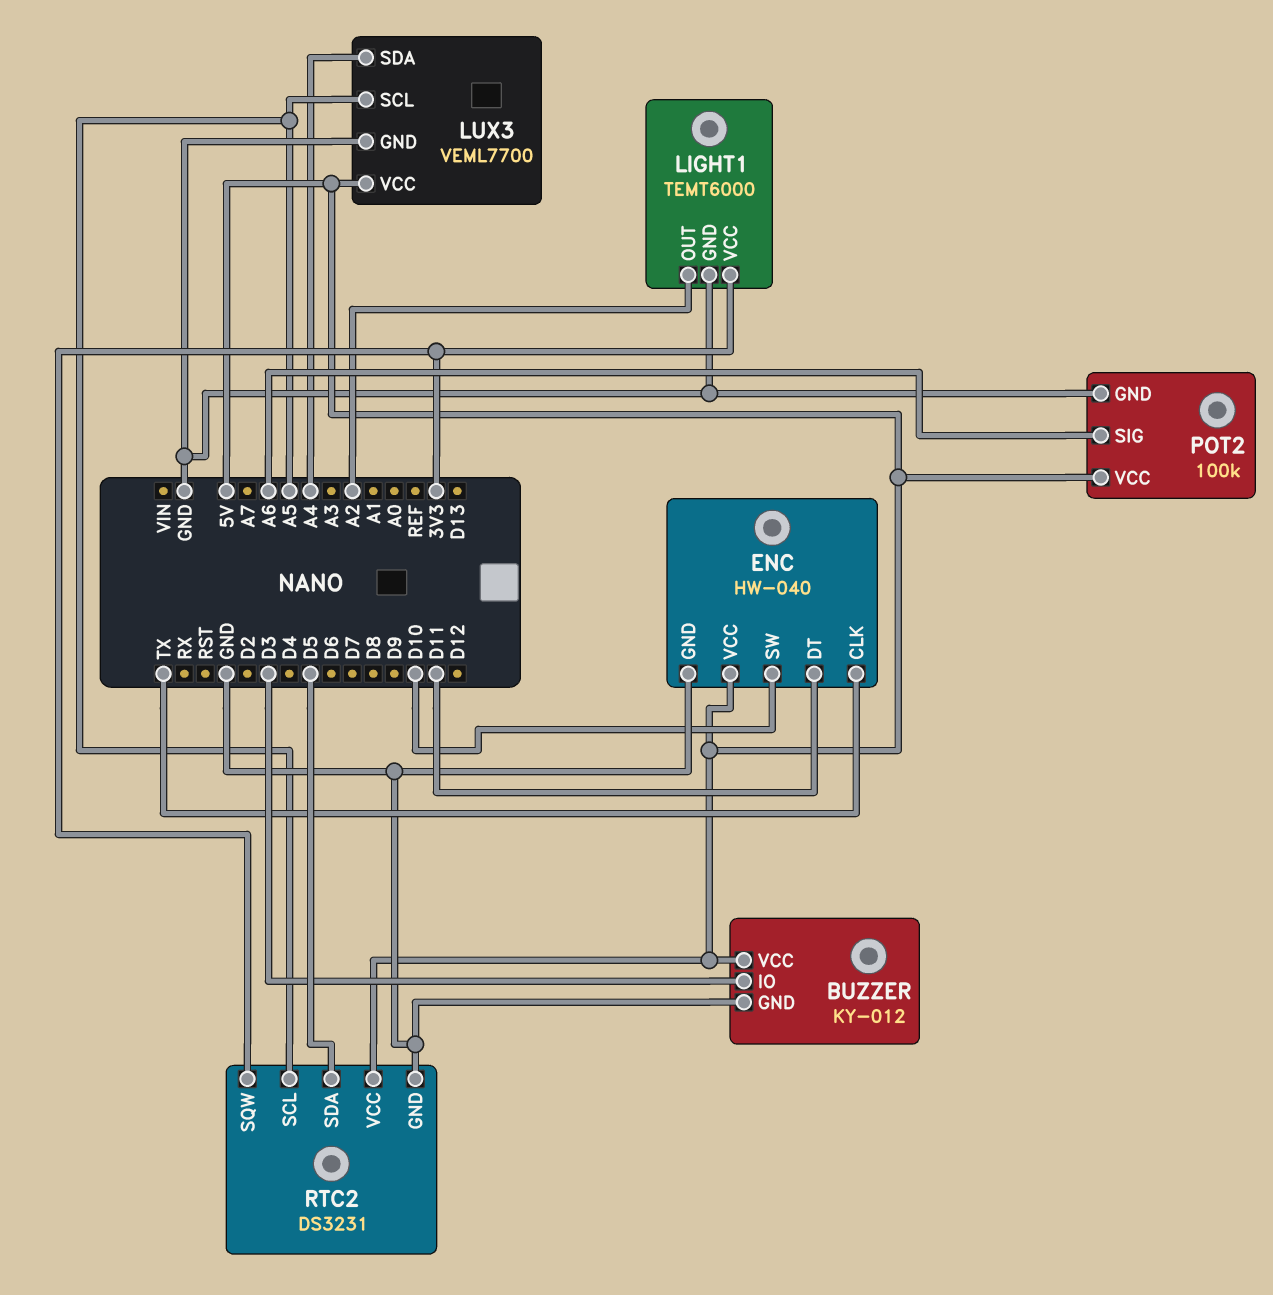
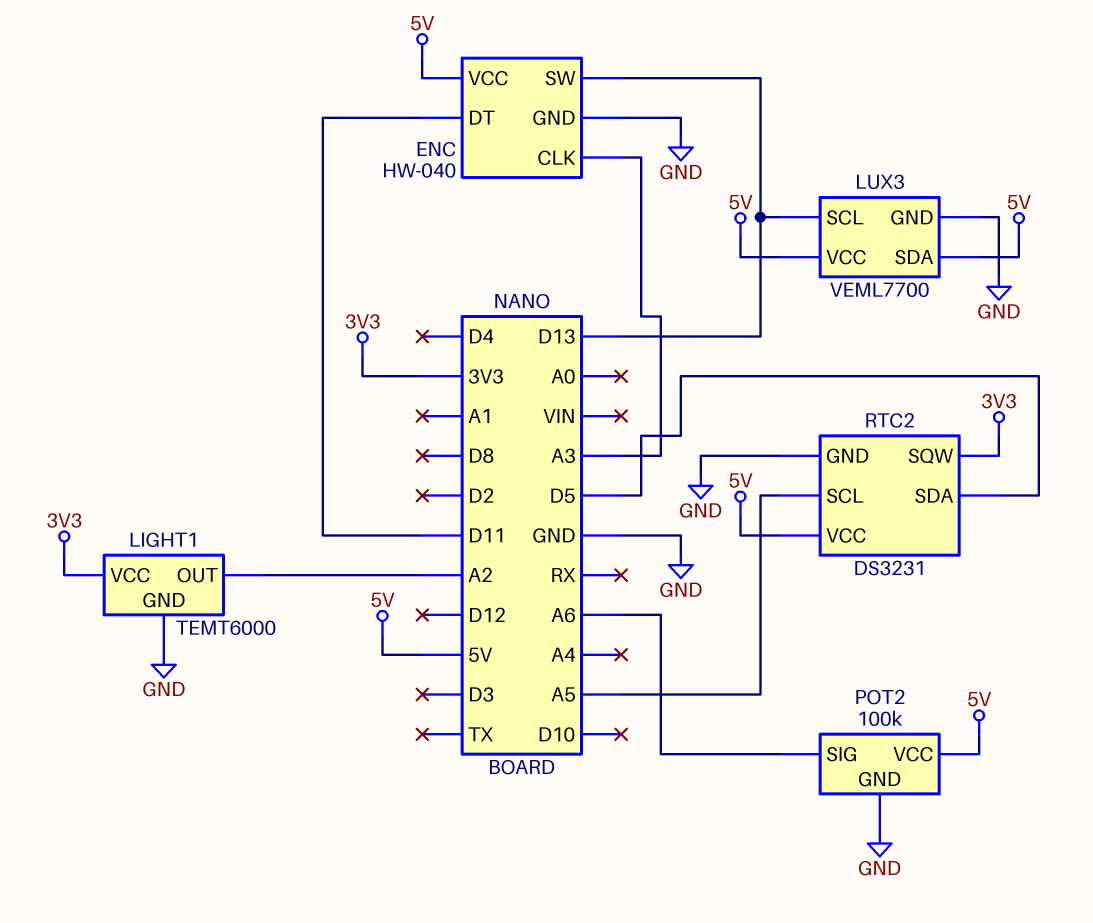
BUZZER: KY-012 -> none
BUZZER pin GND: GND -> none
BUZZER pin IO: D3 -> none
BUZZER pin VCC: 5V -> none
ENC pin CLK: TX -> A3
ENC pin SW: D10 -> D13
LUX3 pin SCL: A5 -> D13
LUX3 pin SDA: A4 -> 5V

